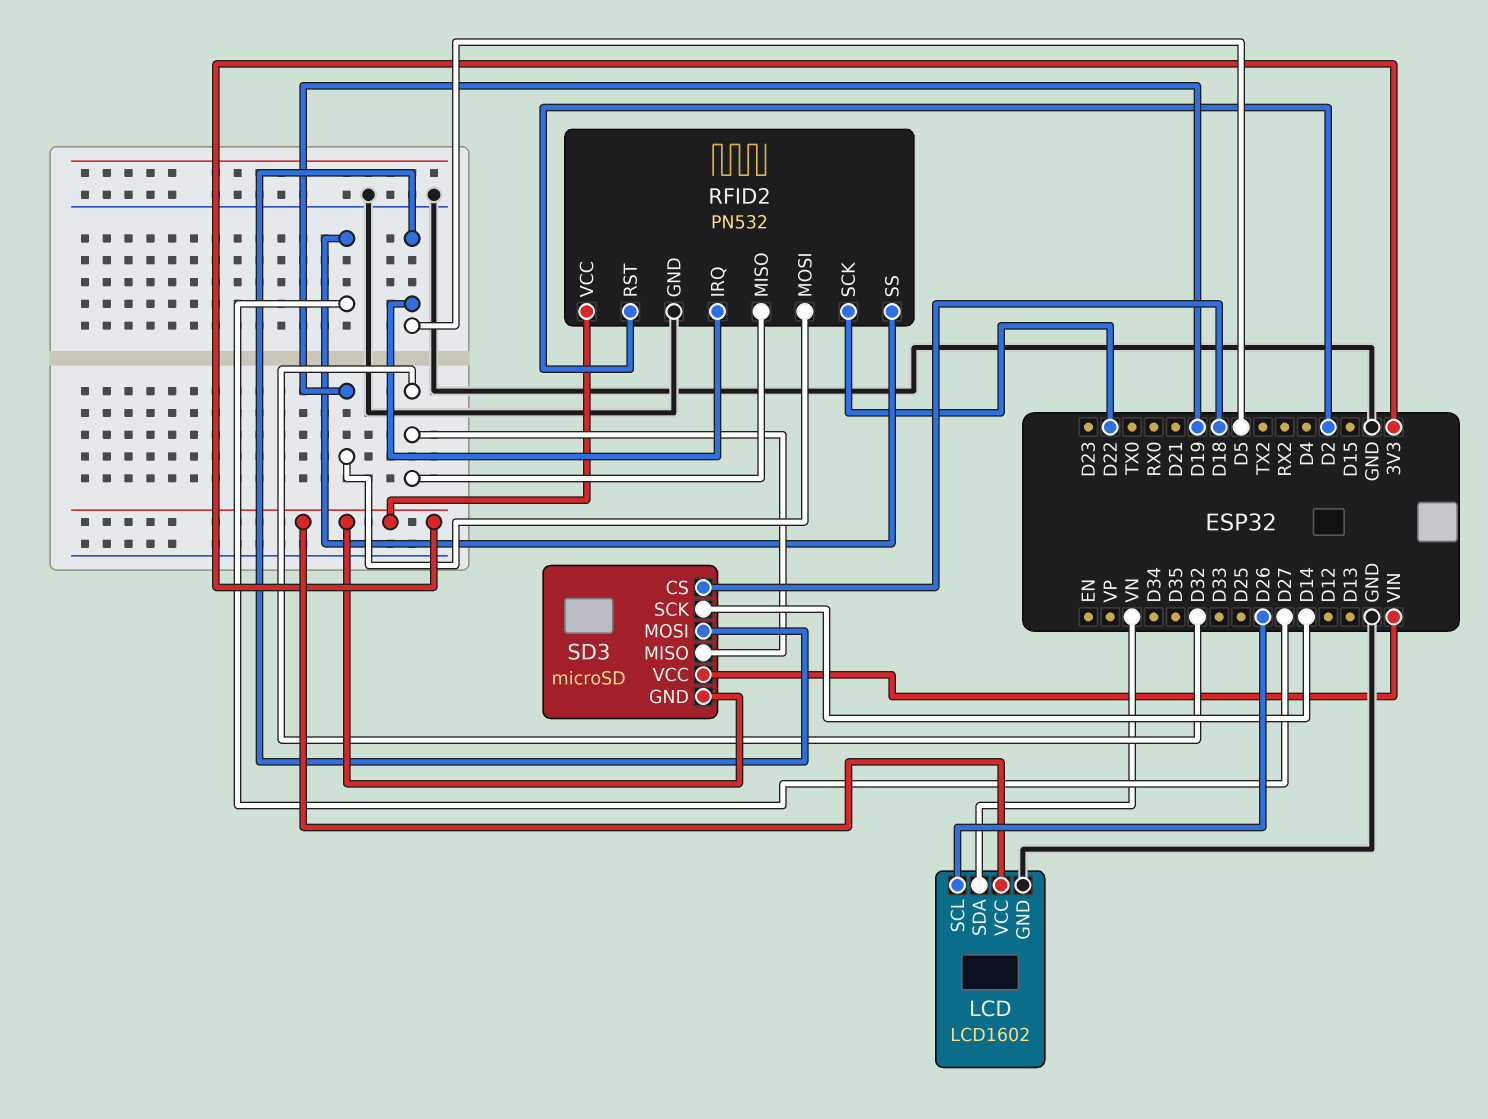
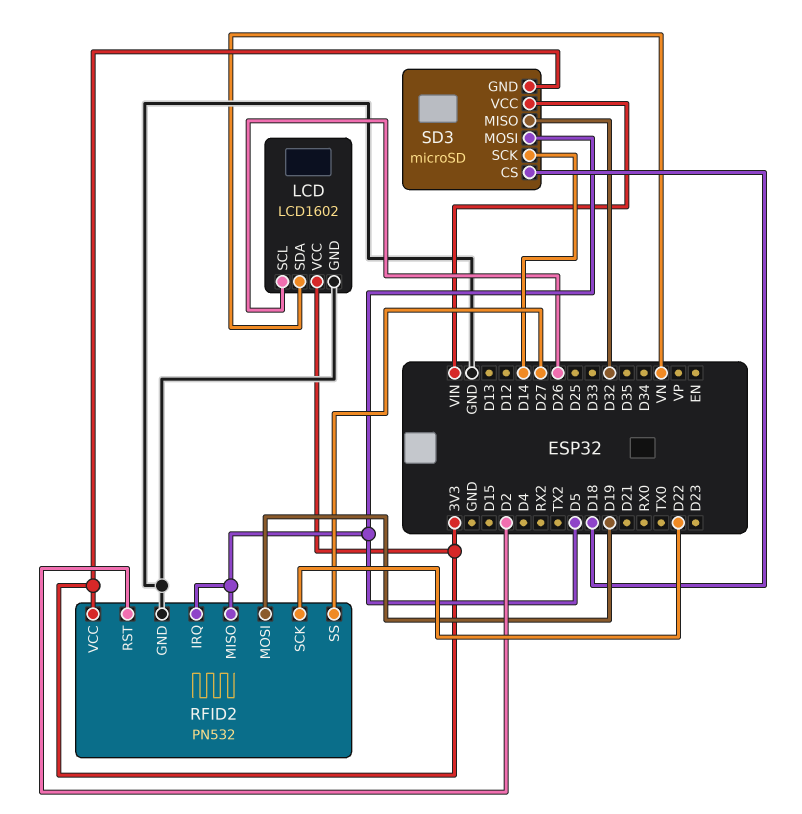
RFID2 pin MISO: D32 -> D5

